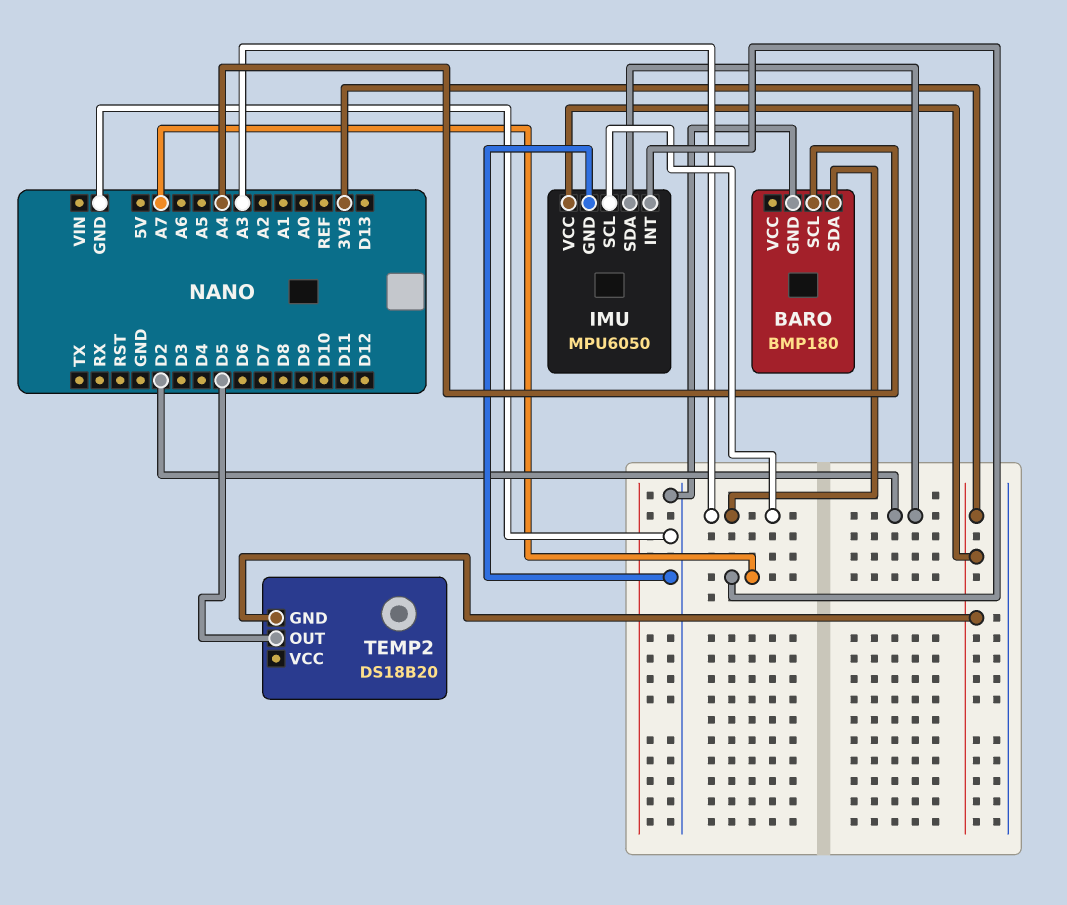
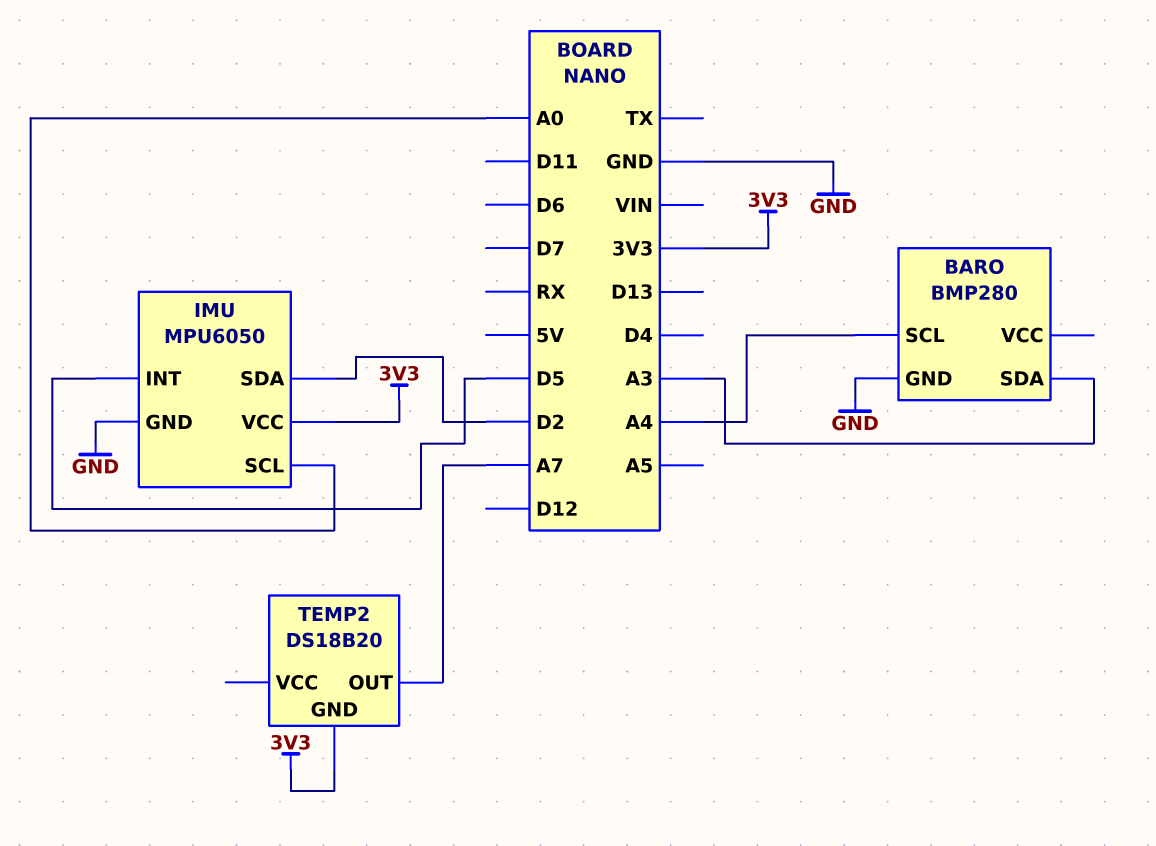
BARO: BMP180 -> BMP280
IMU pin INT: A7 -> D5
IMU pin SCL: A3 -> A0
TEMP2 pin OUT: D5 -> A7

